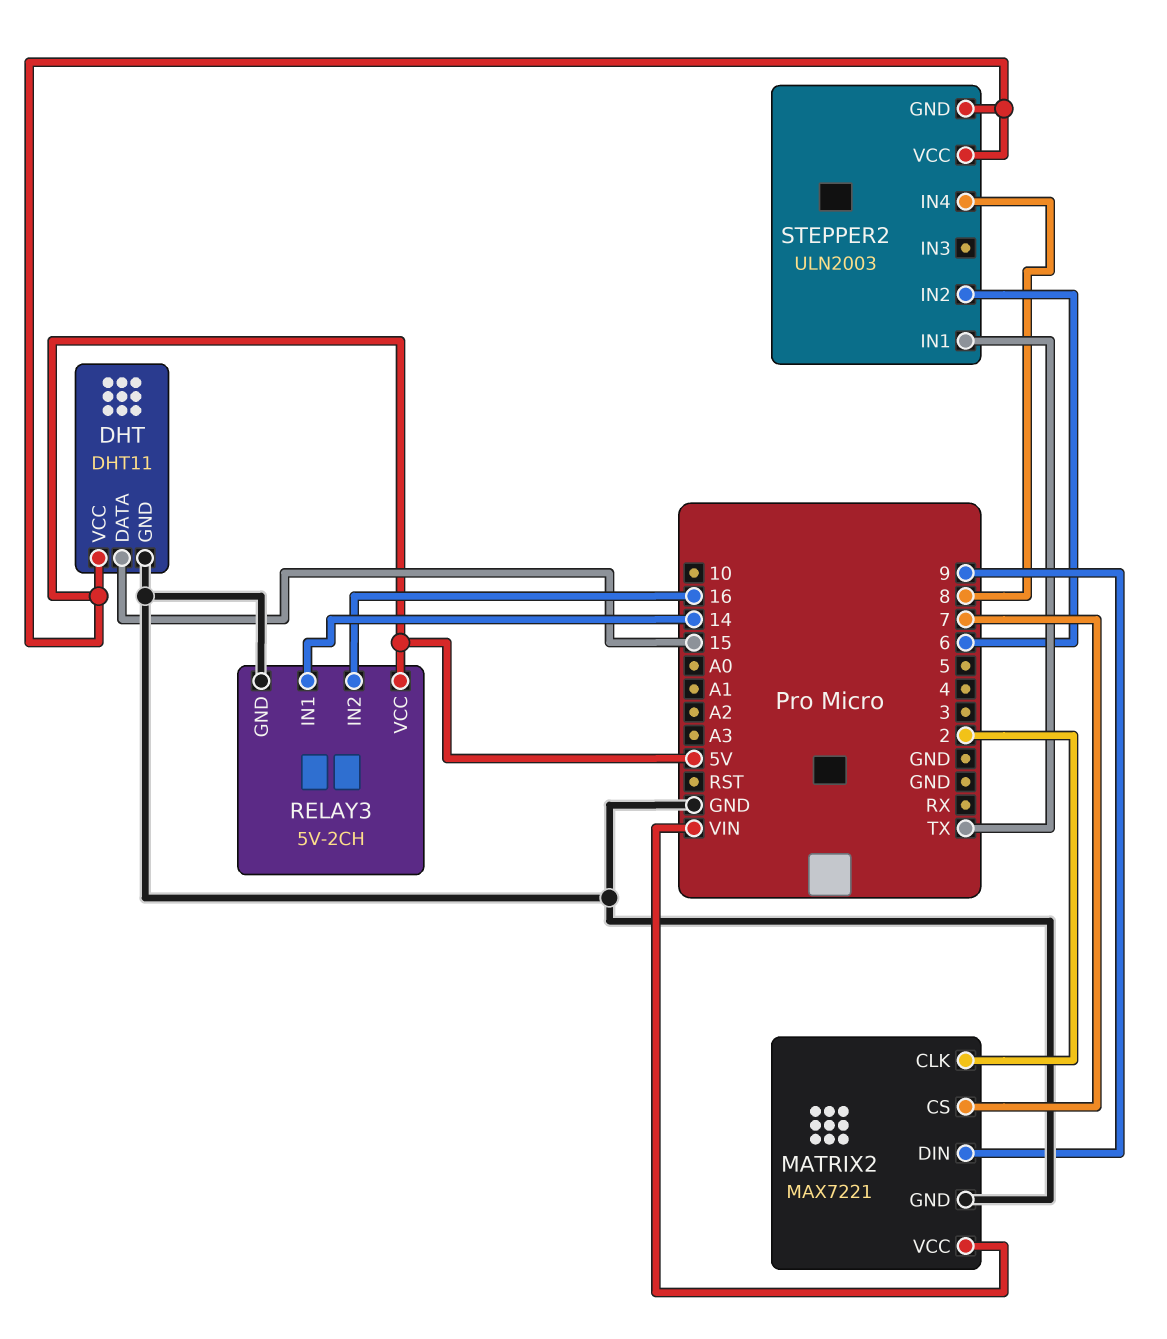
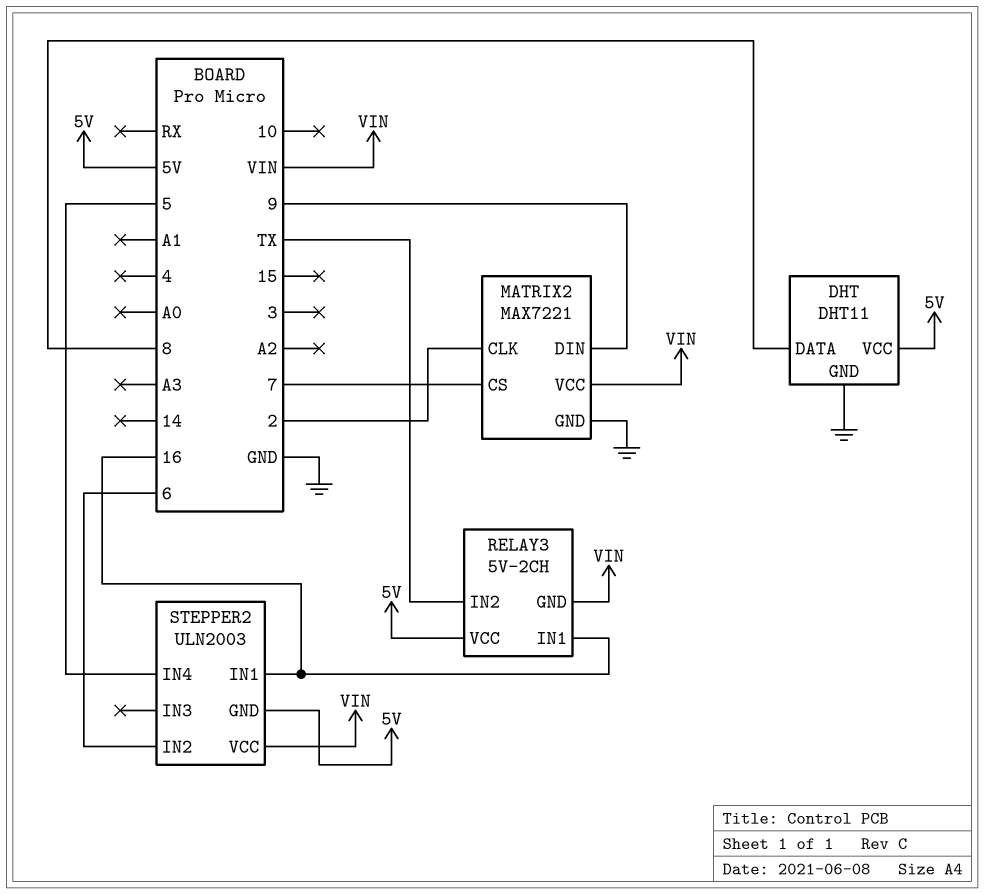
DHT pin DATA: 15 -> 8
RELAY3 pin GND: GND -> VIN
RELAY3 pin IN1: 14 -> 16
RELAY3 pin IN2: 16 -> TX
STEPPER2 pin IN1: TX -> 16
STEPPER2 pin IN4: 8 -> 5
STEPPER2 pin VCC: 5V -> VIN

